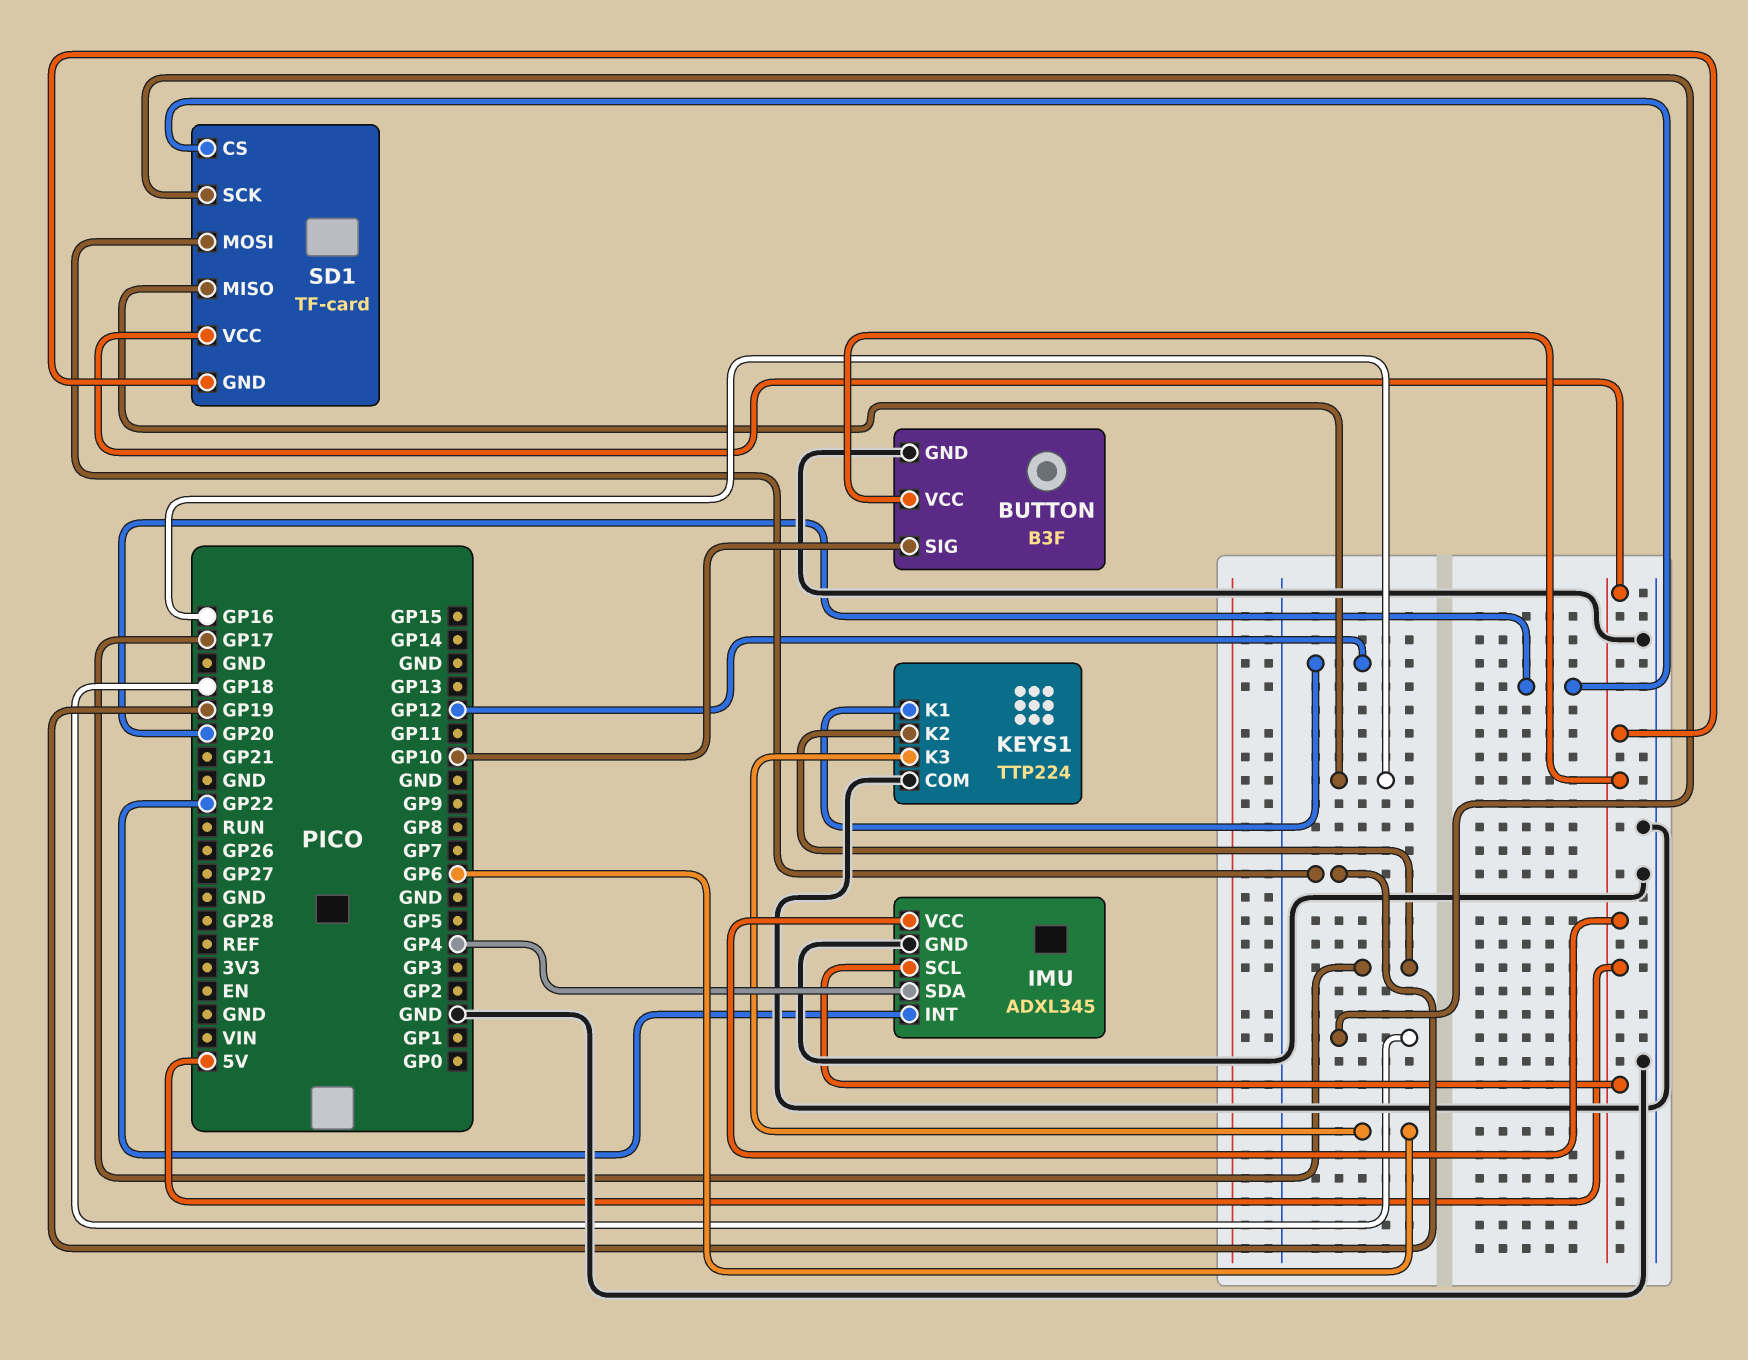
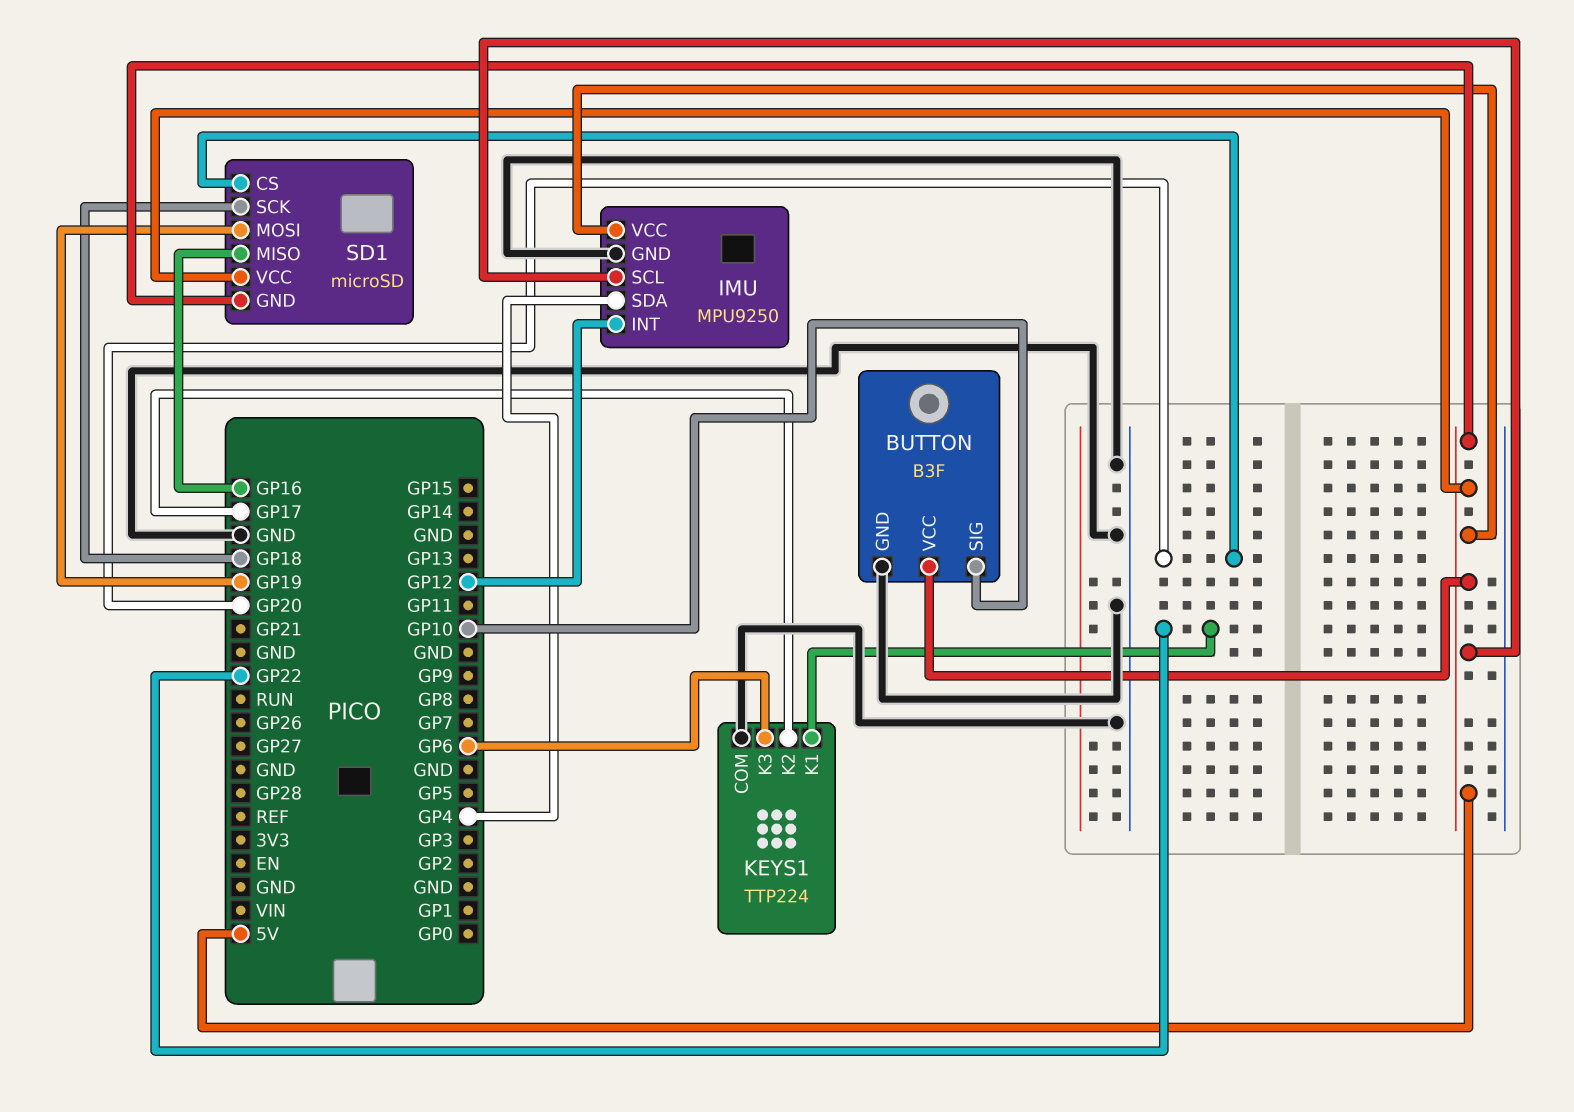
IMU: ADXL345 -> MPU9250
IMU pin INT: GP22 -> GP12
KEYS1 pin K1: GP12 -> GP22
SD1: TF-card -> microSD

